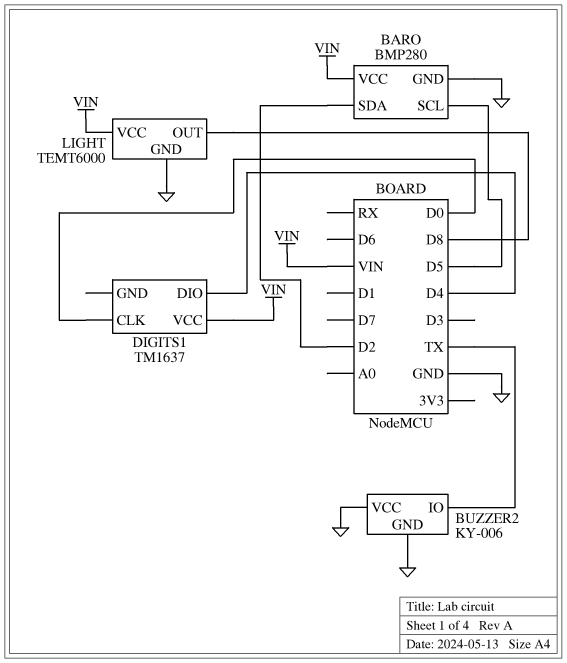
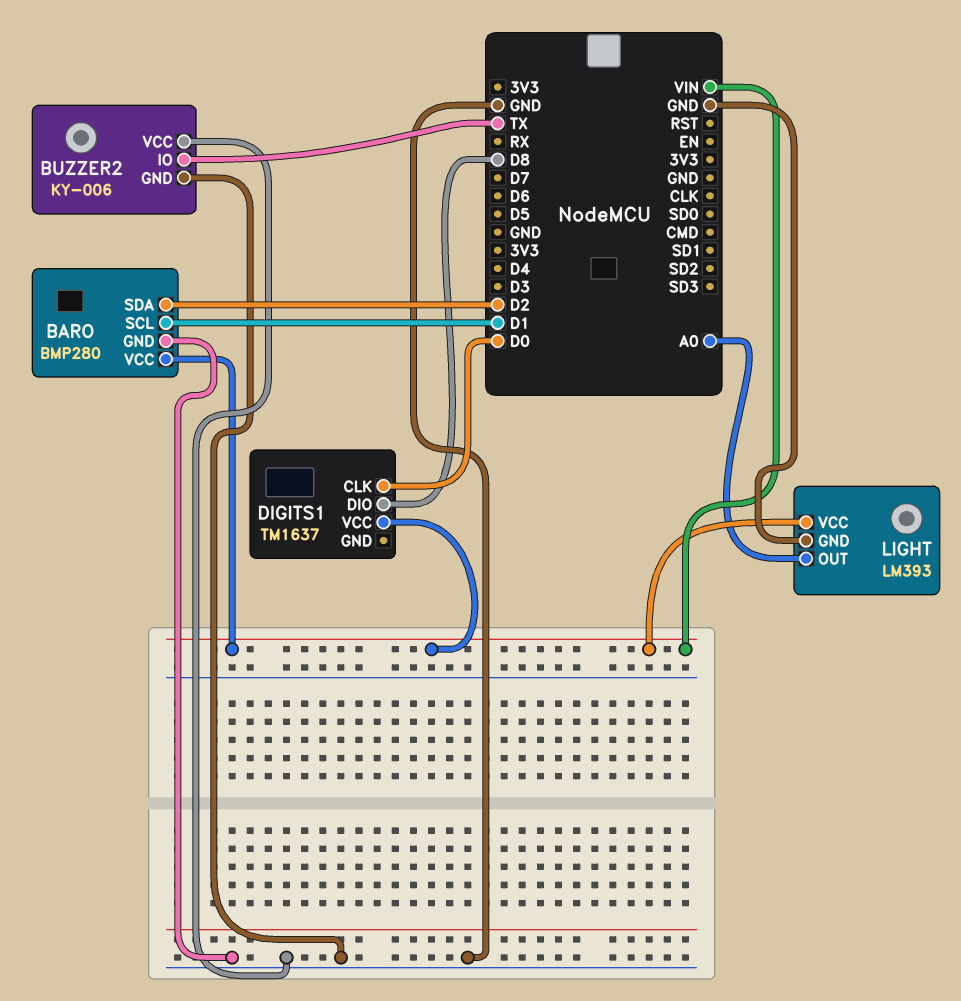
BARO pin SCL: D5 -> D1
DIGITS1 pin DIO: D4 -> D8
LIGHT: TEMT6000 -> LM393
LIGHT pin OUT: D8 -> A0

